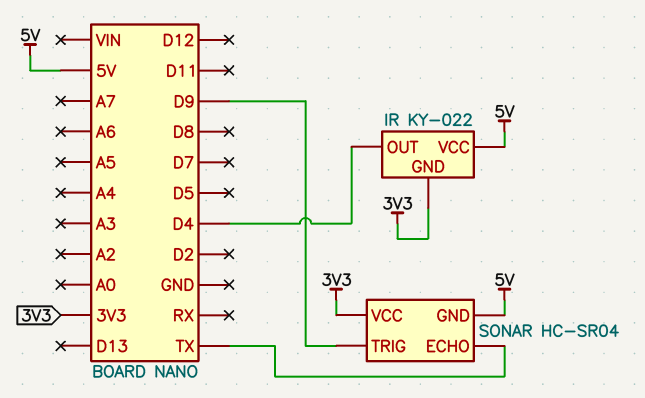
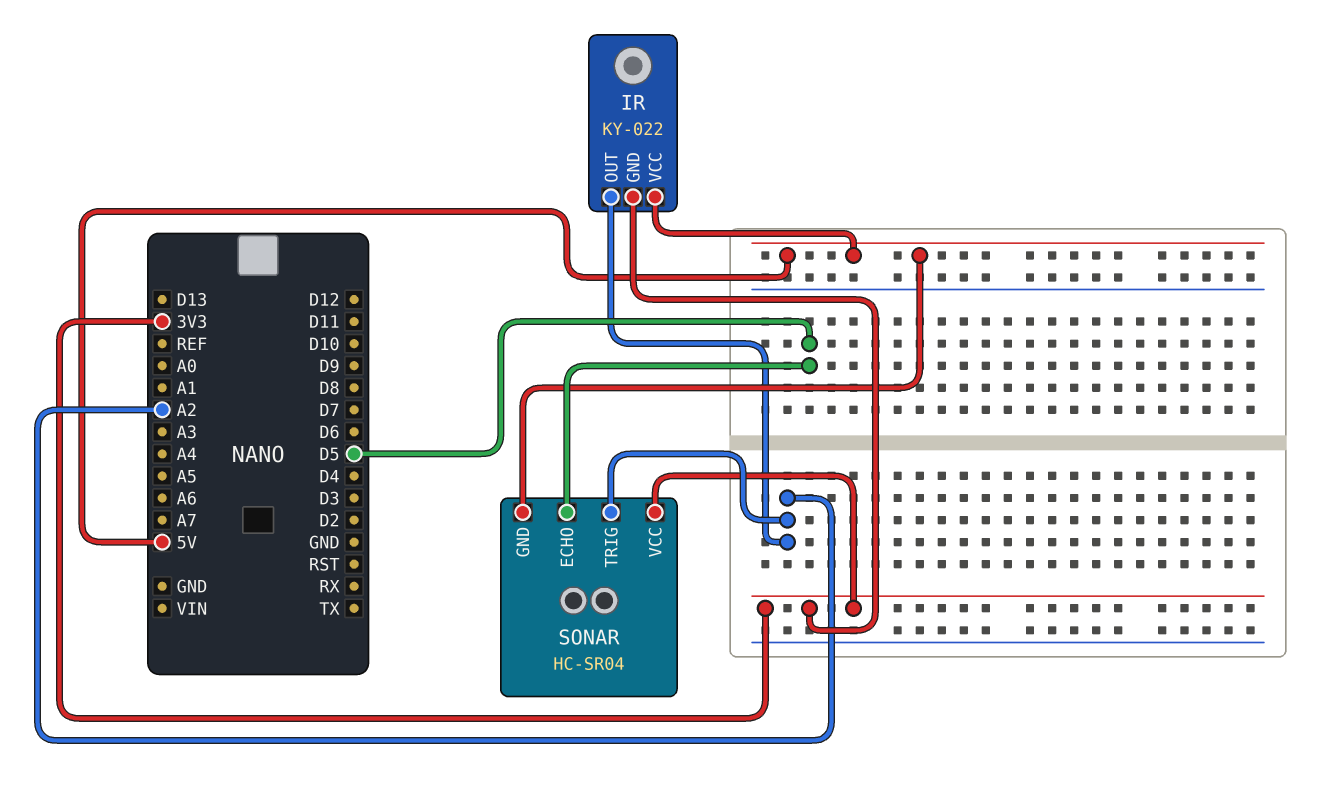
IR pin OUT: D4 -> A2
SONAR pin ECHO: TX -> D5
SONAR pin TRIG: D9 -> A2

